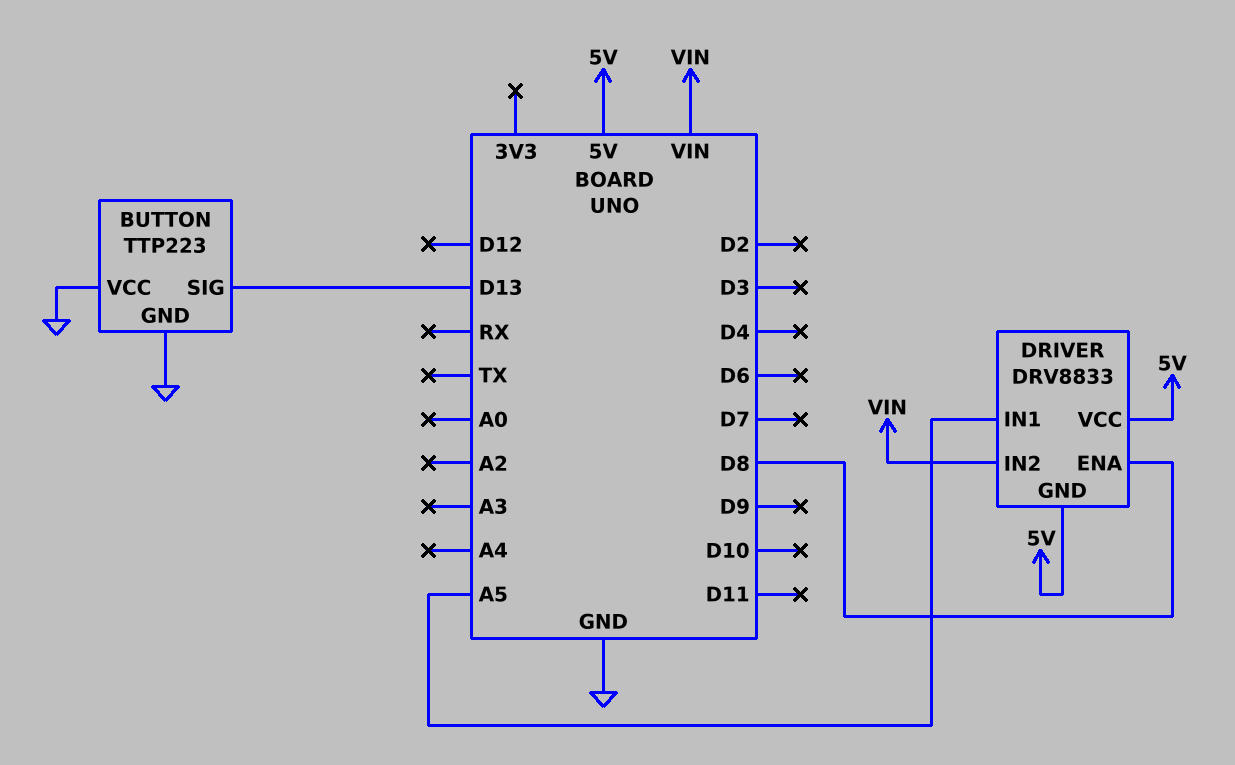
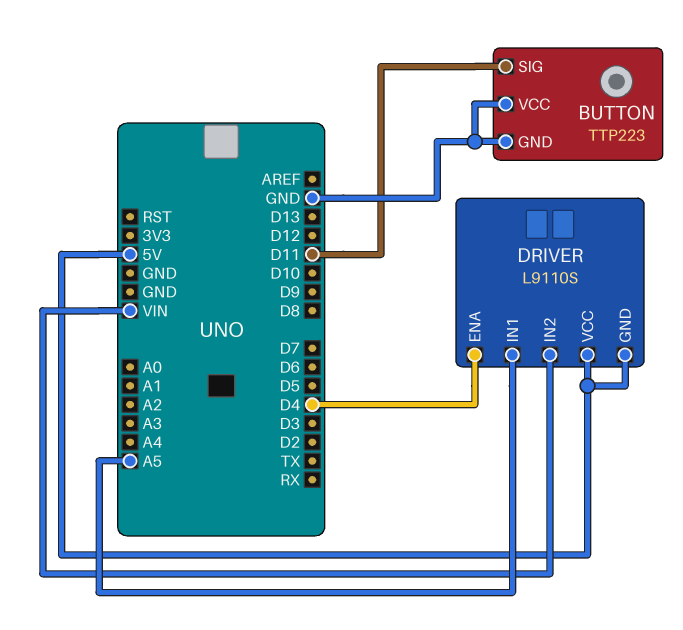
BUTTON pin SIG: D13 -> D11
DRIVER: DRV8833 -> L9110S
DRIVER pin ENA: D8 -> D4

